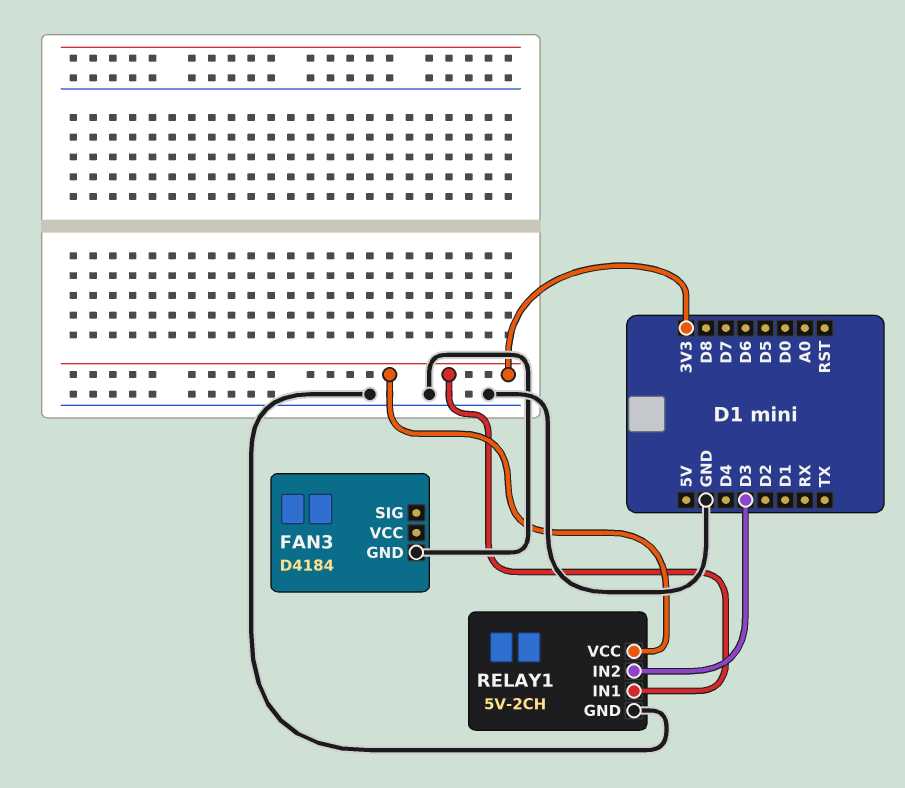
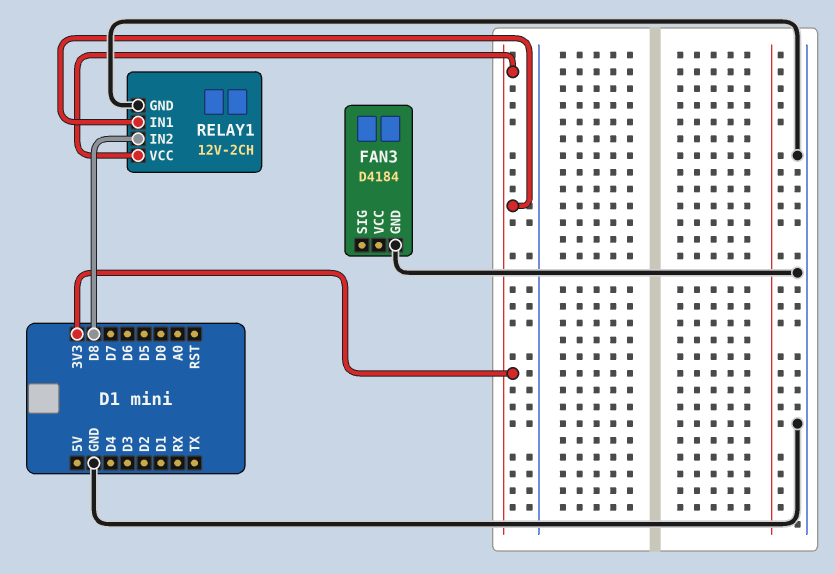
RELAY1: 5V-2CH -> 12V-2CH
RELAY1 pin IN2: D3 -> D8

